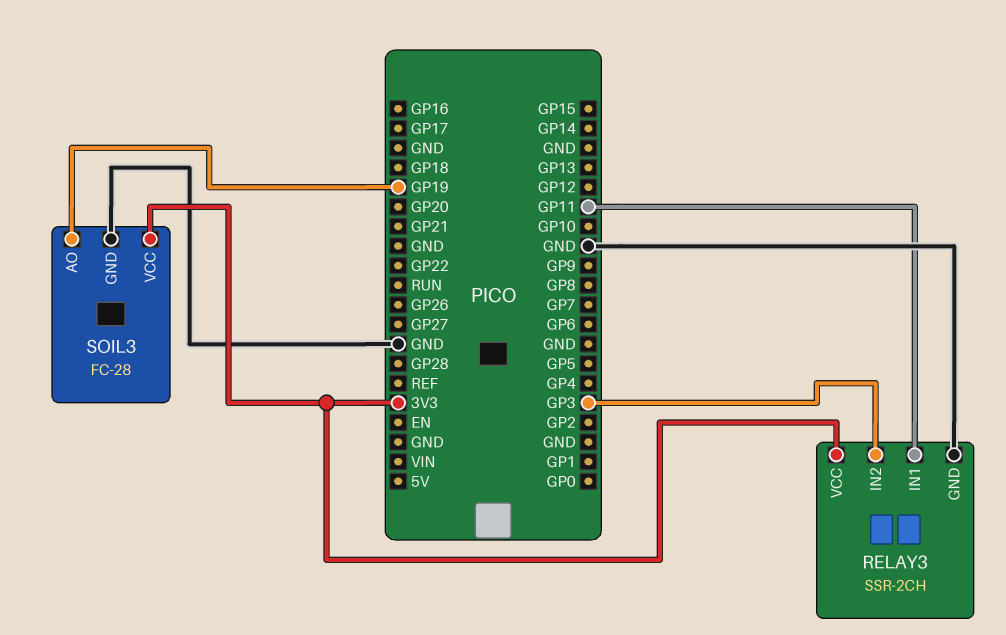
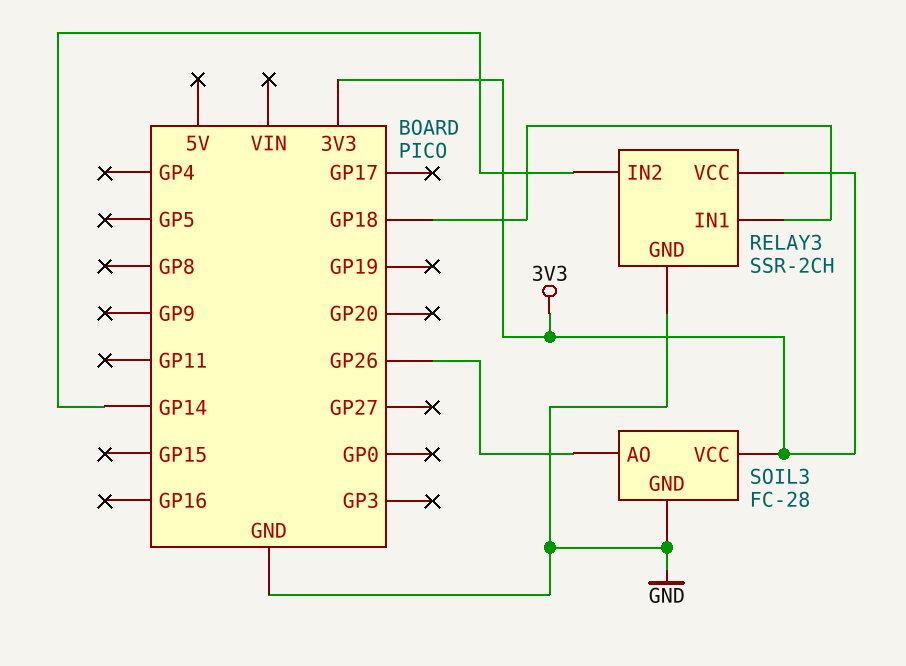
RELAY3 pin IN1: GP11 -> GP18
RELAY3 pin IN2: GP3 -> GP14
SOIL3 pin AO: GP19 -> GP26

